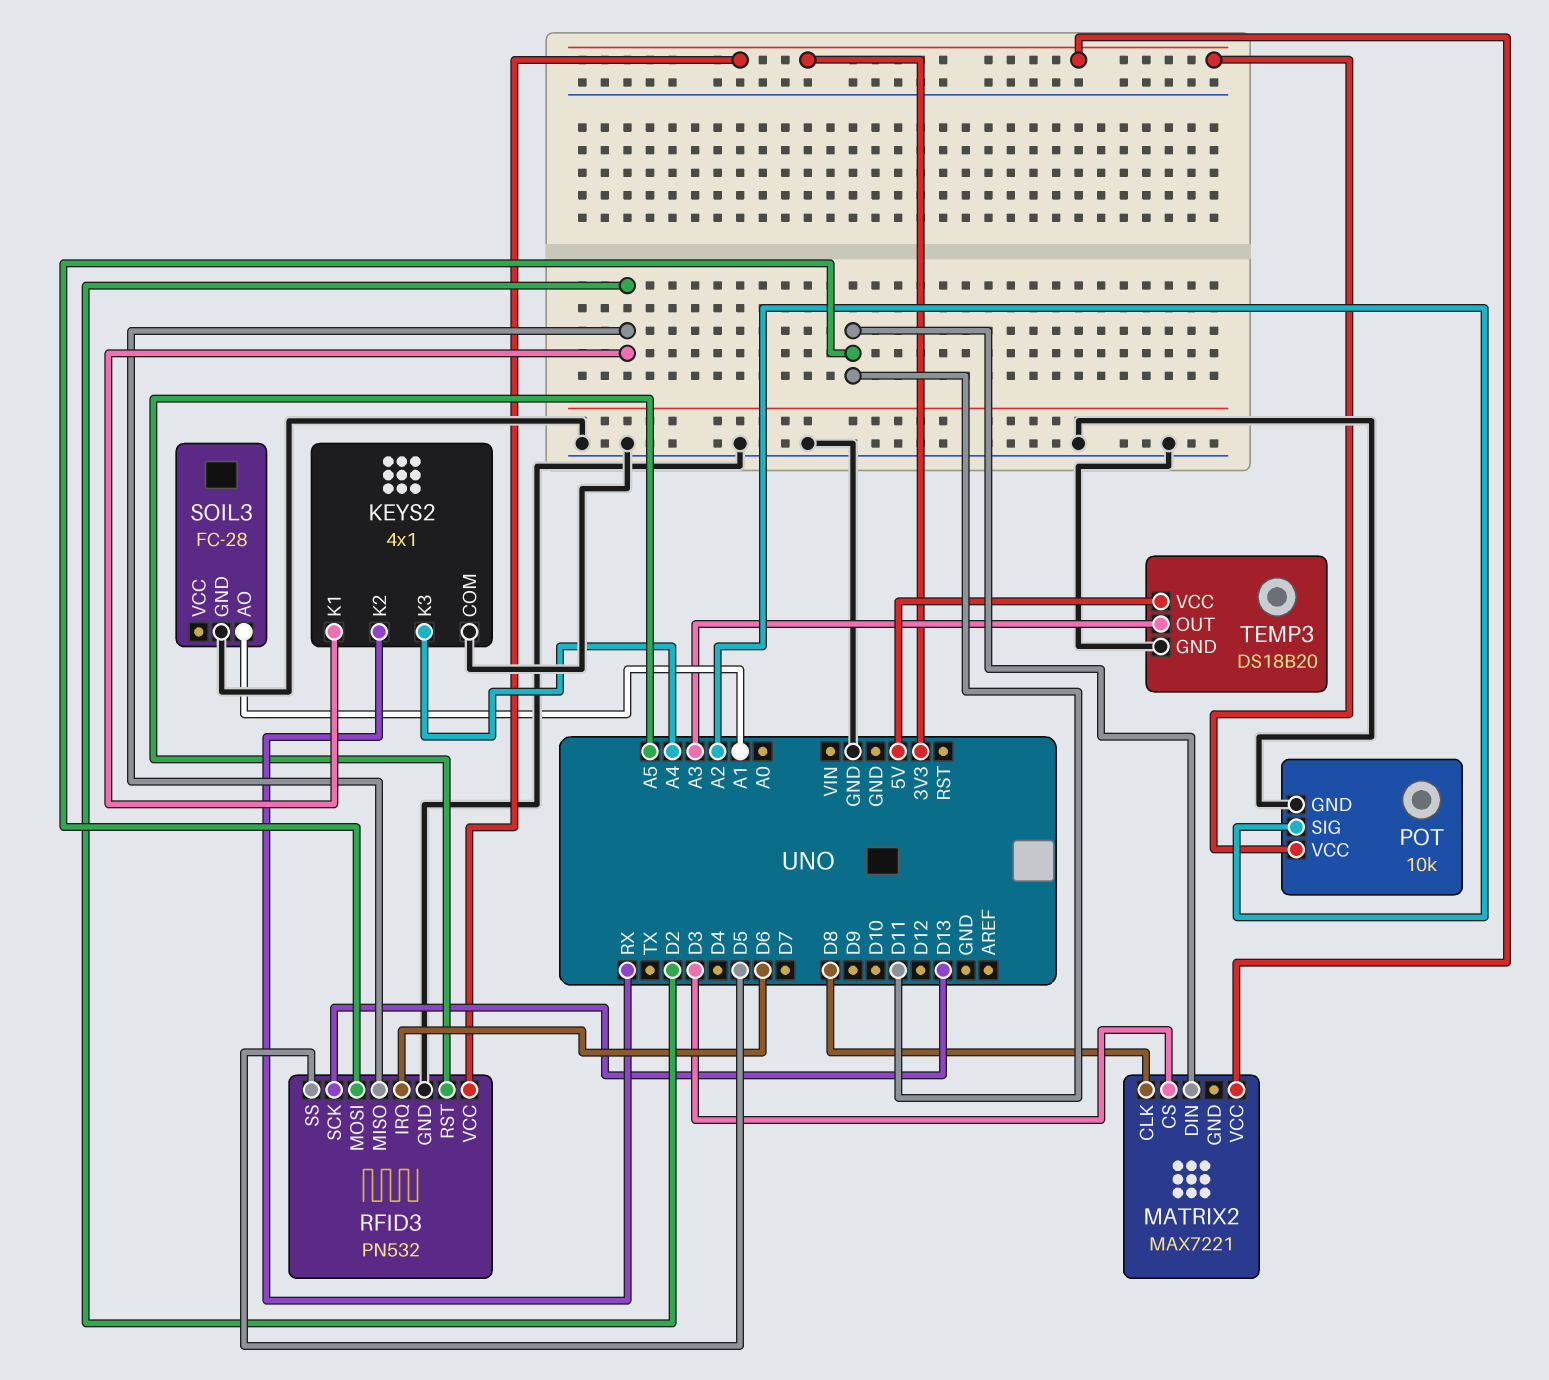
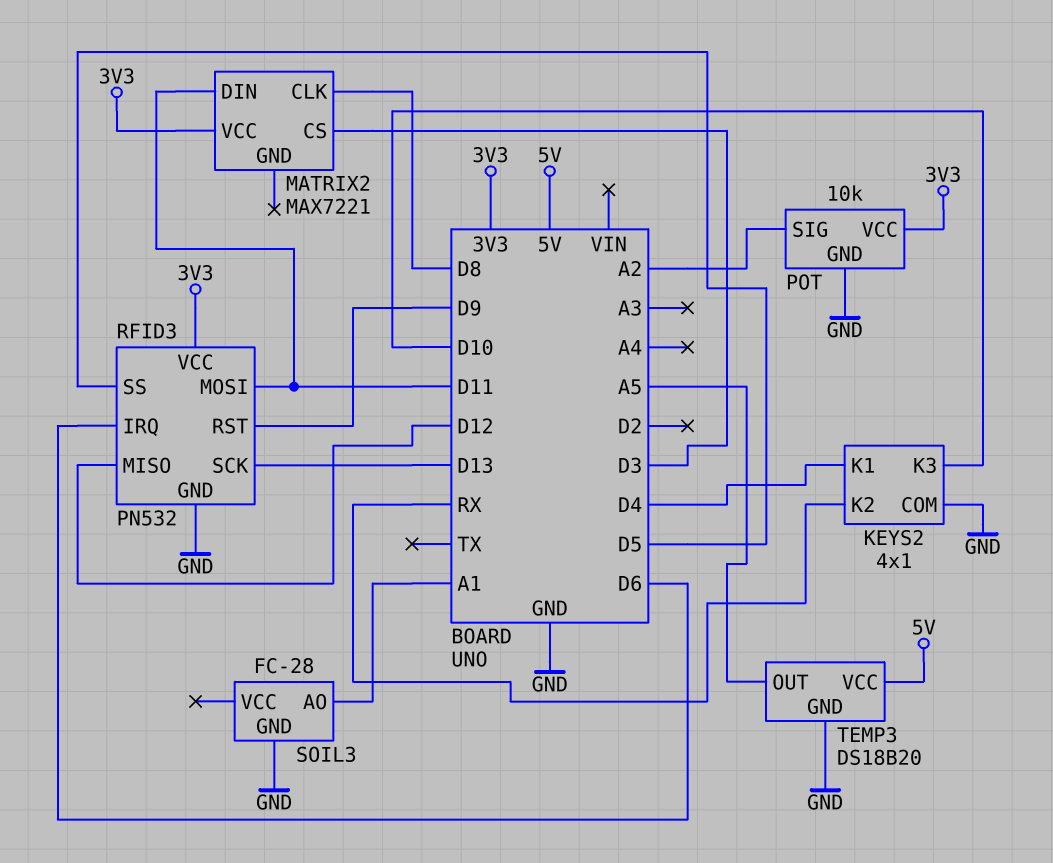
KEYS2 pin K1: D2 -> D4
KEYS2 pin K3: A4 -> D10
RFID3 pin MISO: D2 -> D12
RFID3 pin RST: A5 -> D9
TEMP3 pin OUT: A3 -> A5

